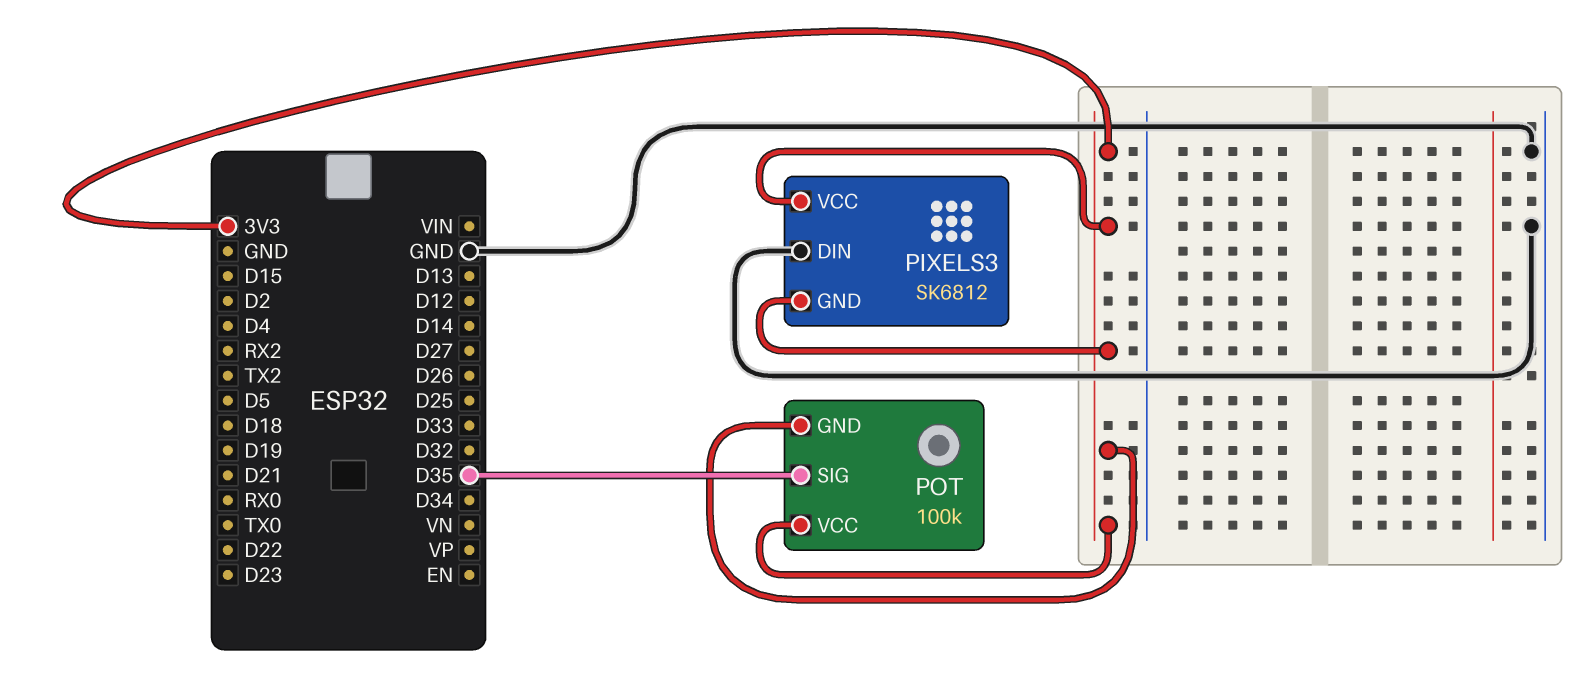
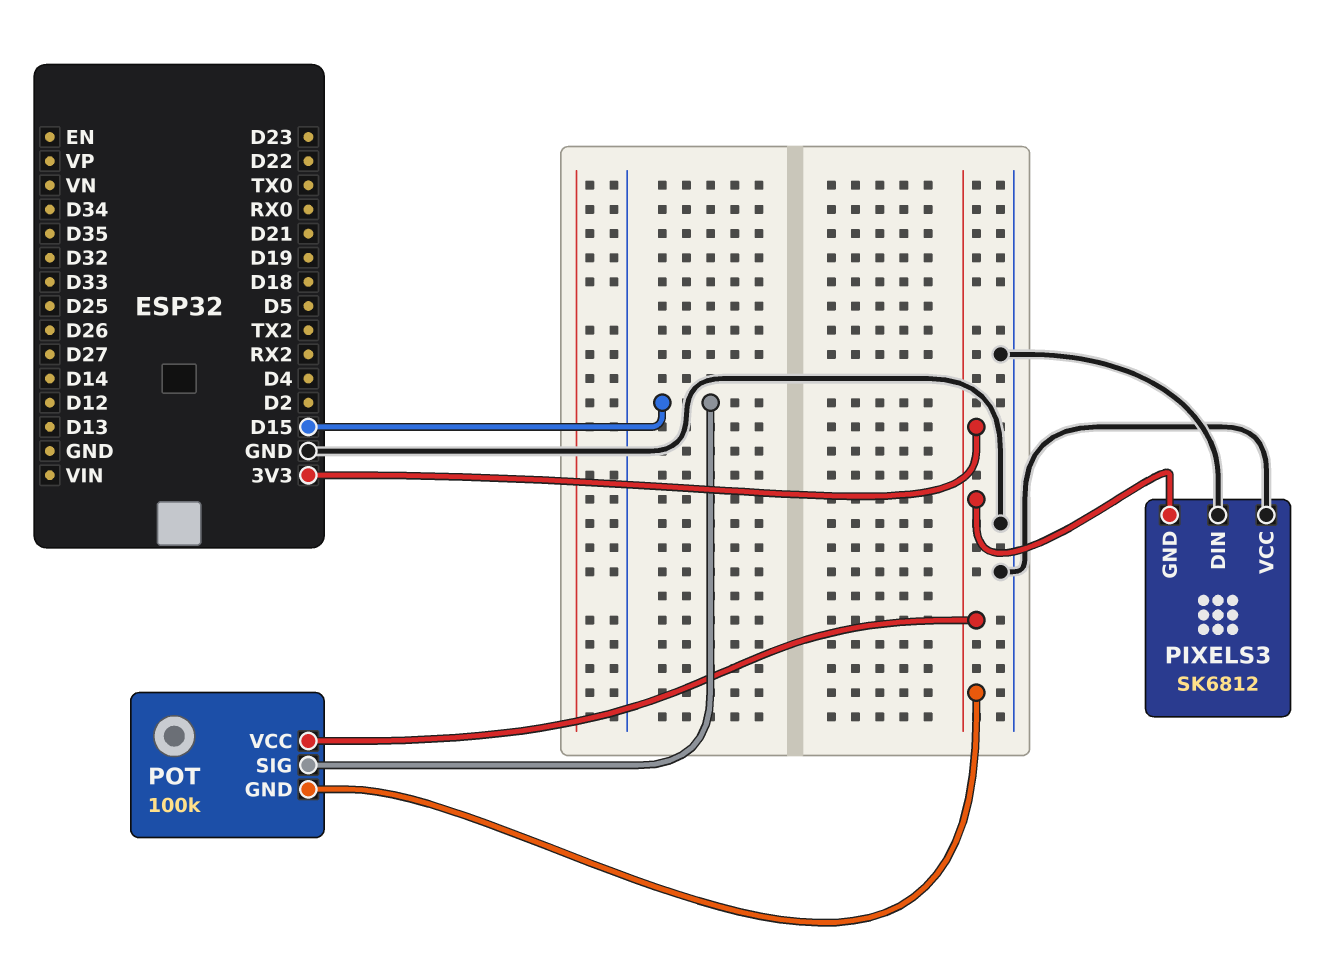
PIXELS3 pin VCC: 3V3 -> GND
POT pin SIG: D35 -> D15

